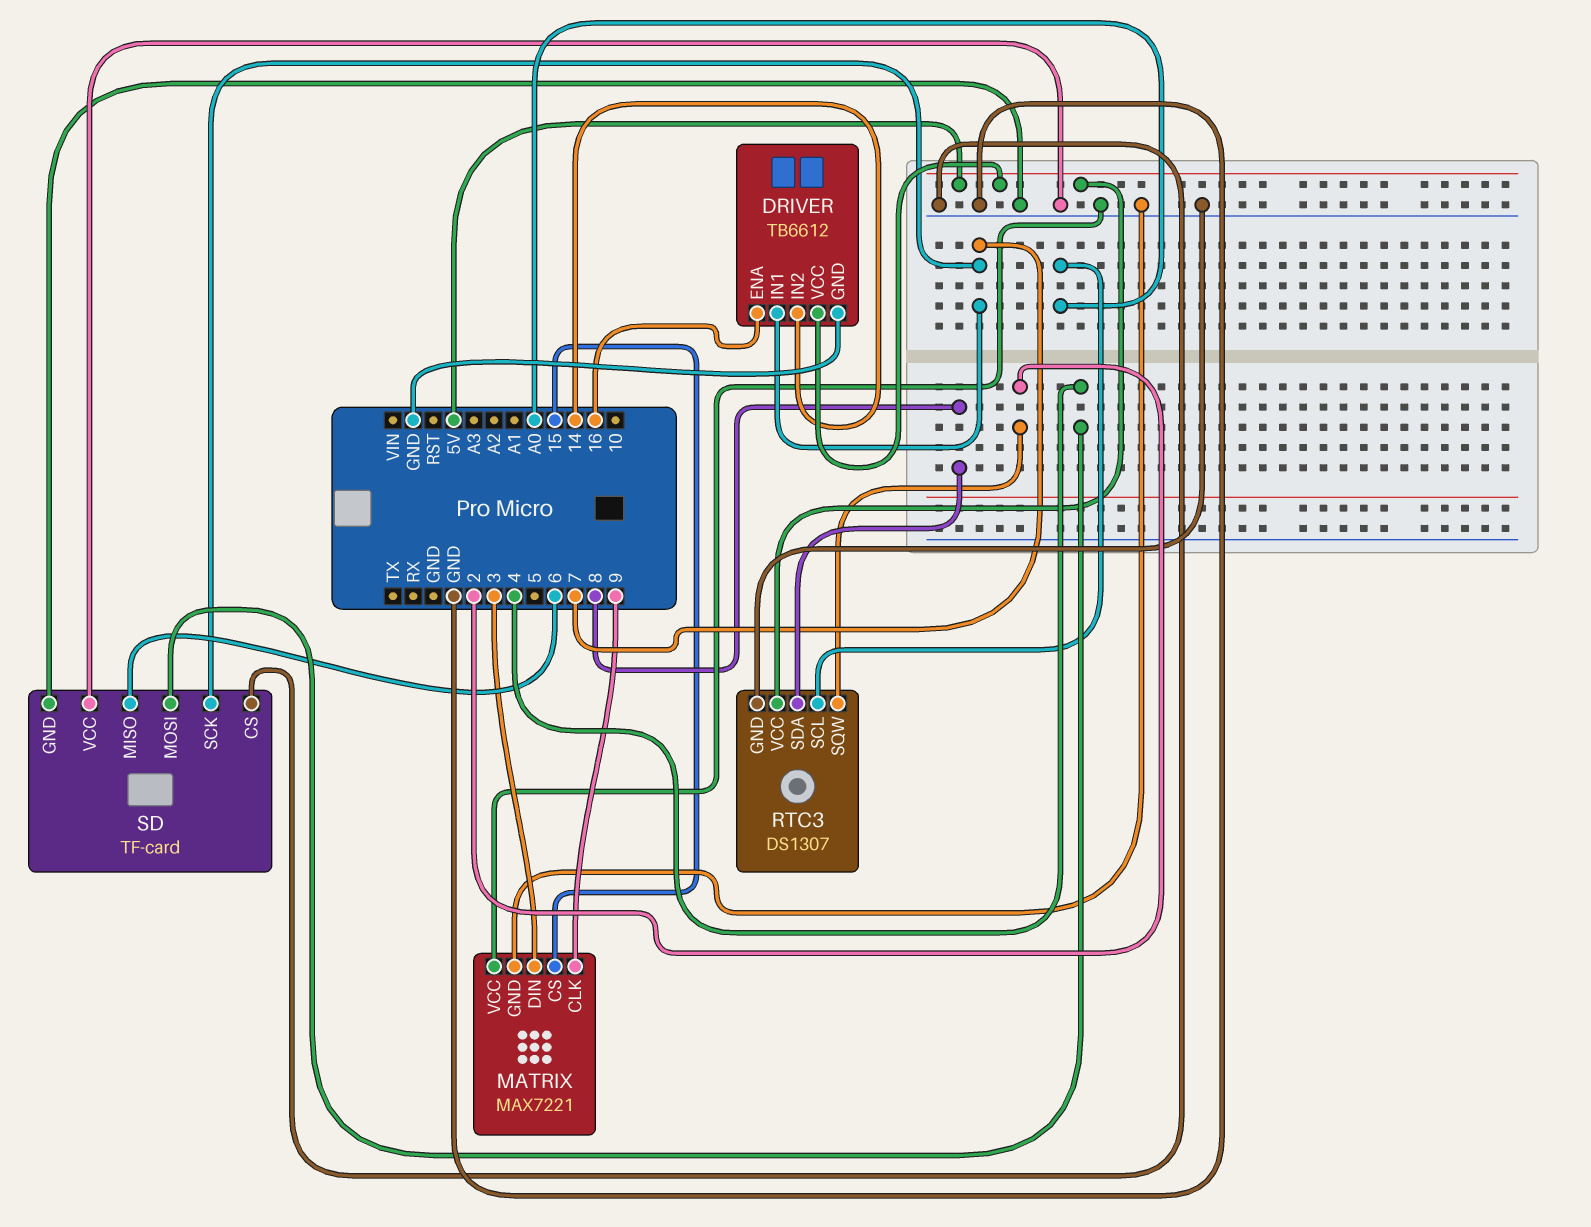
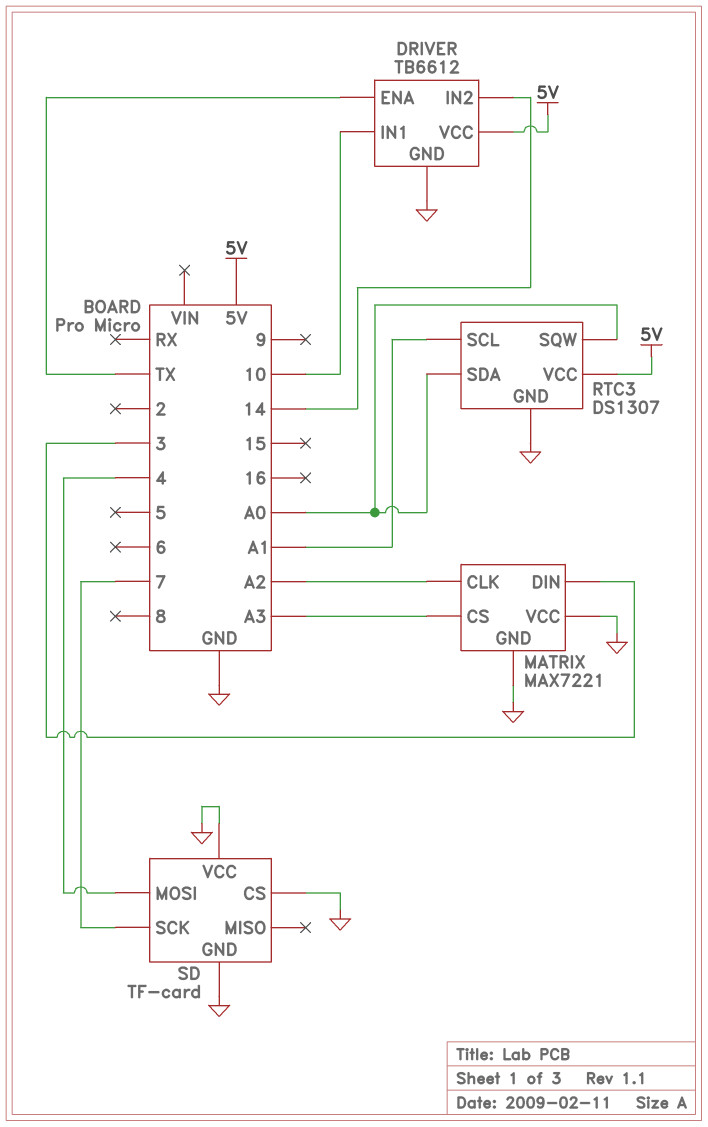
DRIVER pin ENA: 16 -> TX
DRIVER pin IN1: 7 -> 10
MATRIX pin CLK: 9 -> A2
MATRIX pin CS: 15 -> A3
RTC3 pin SCL: A0 -> A1
RTC3 pin SDA: 8 -> A0
RTC3 pin SQW: 2 -> A0
SD pin MISO: 6 -> none

